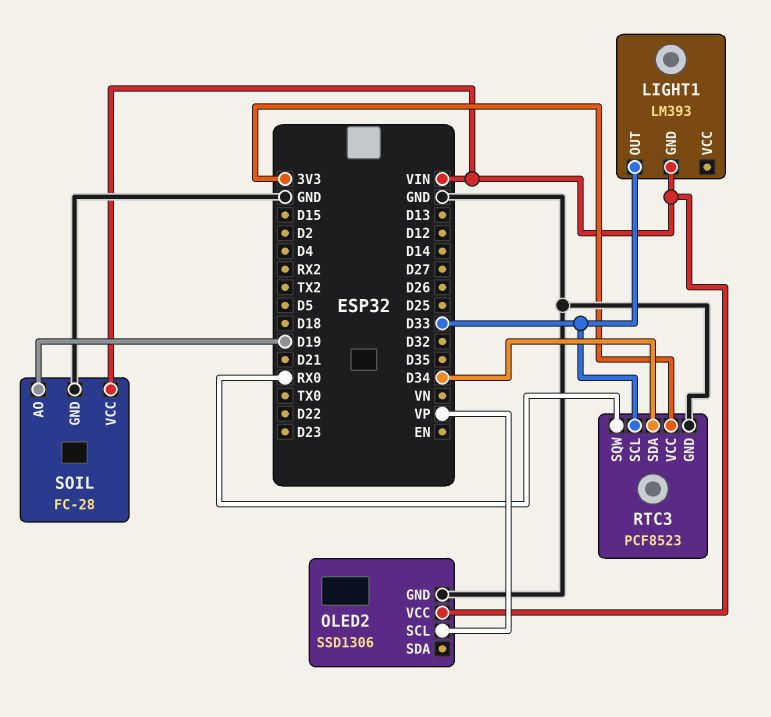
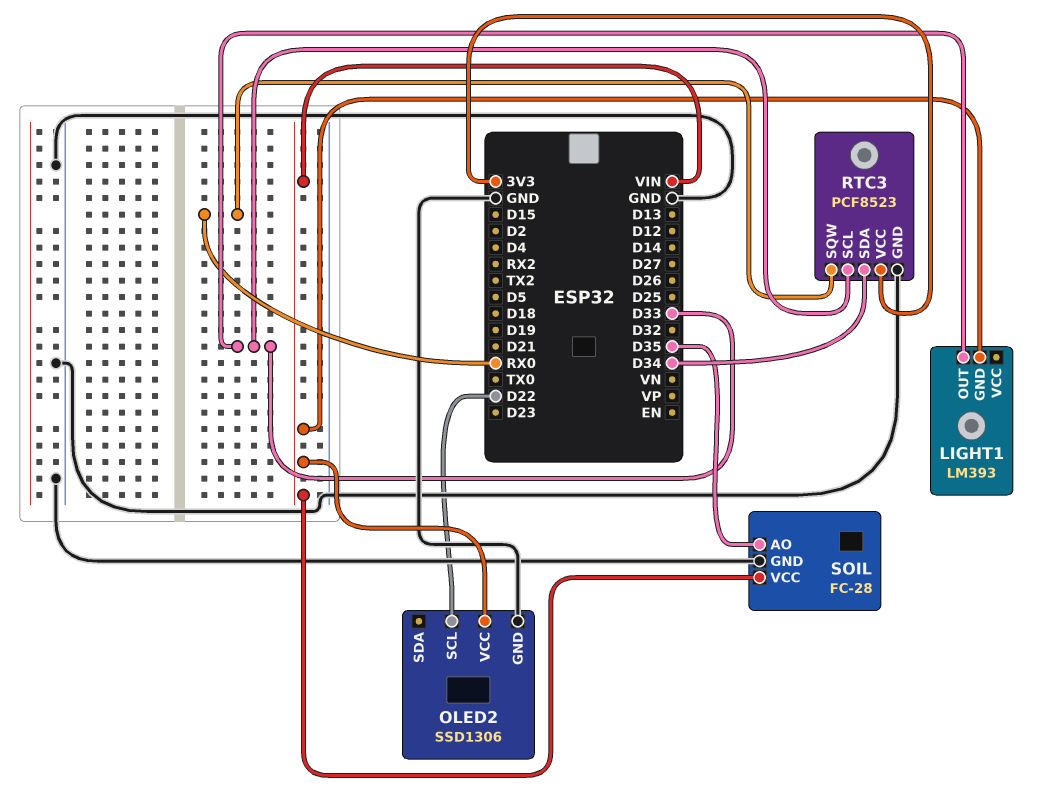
OLED2 pin SCL: VP -> D22
SOIL pin AO: D19 -> D35

